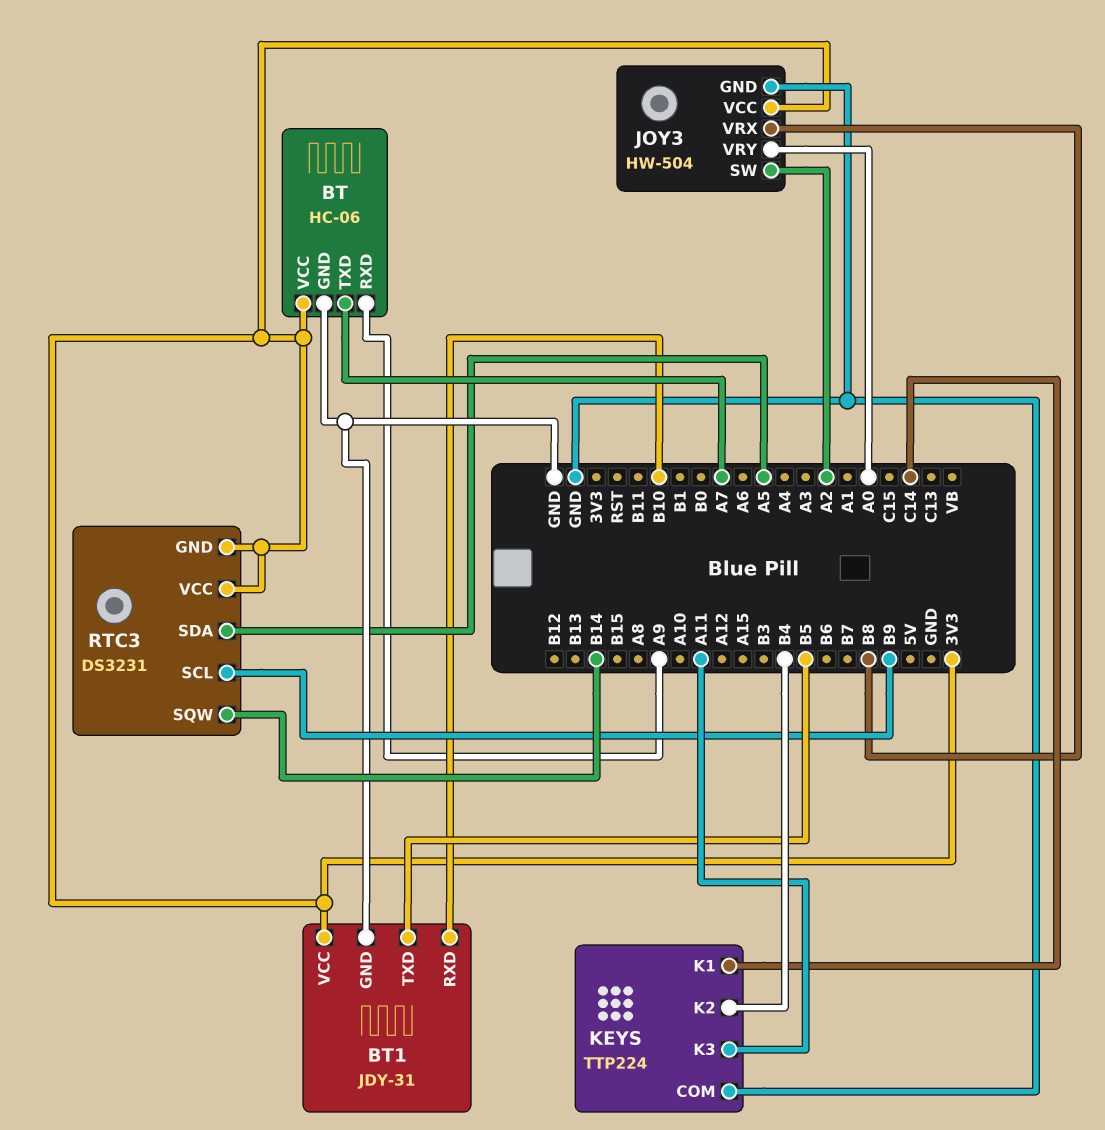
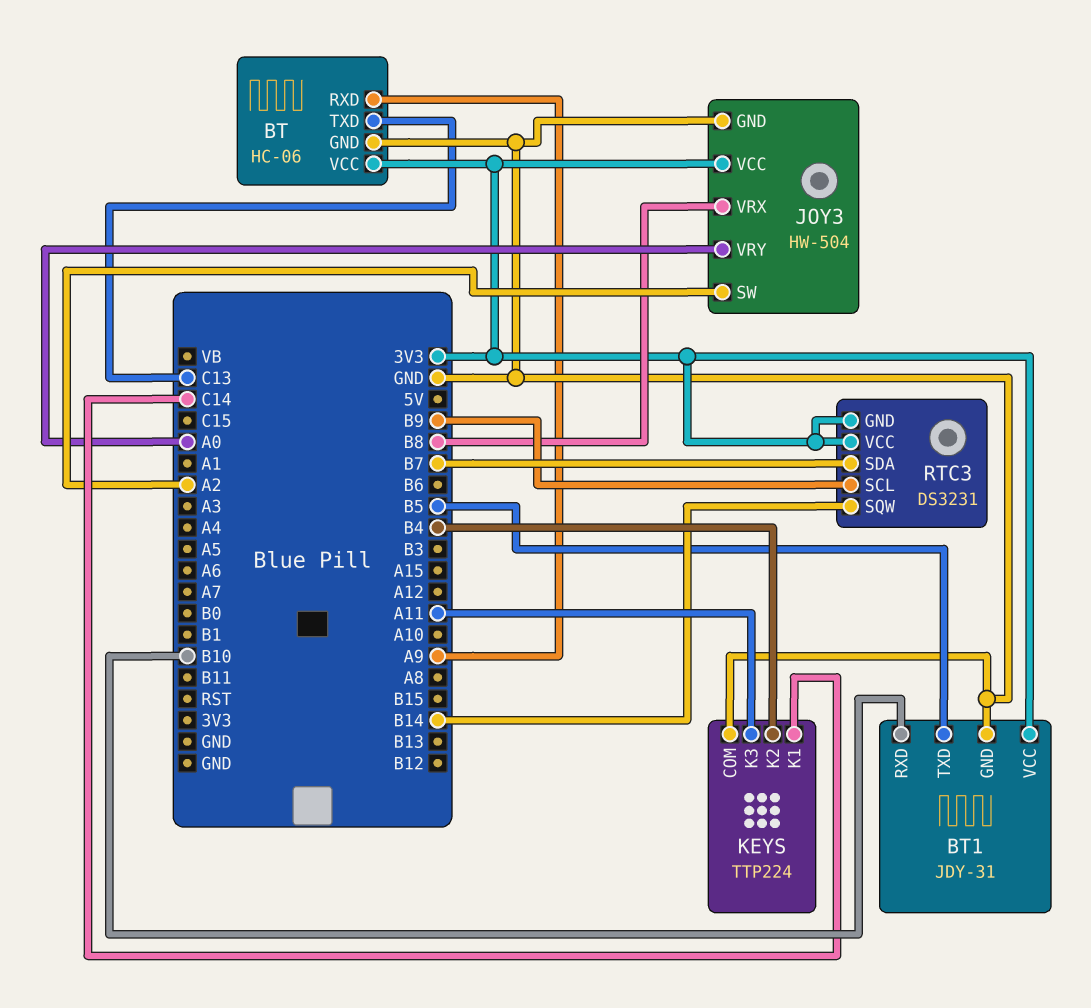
BT pin TXD: A7 -> C13
RTC3 pin SDA: A5 -> B7

